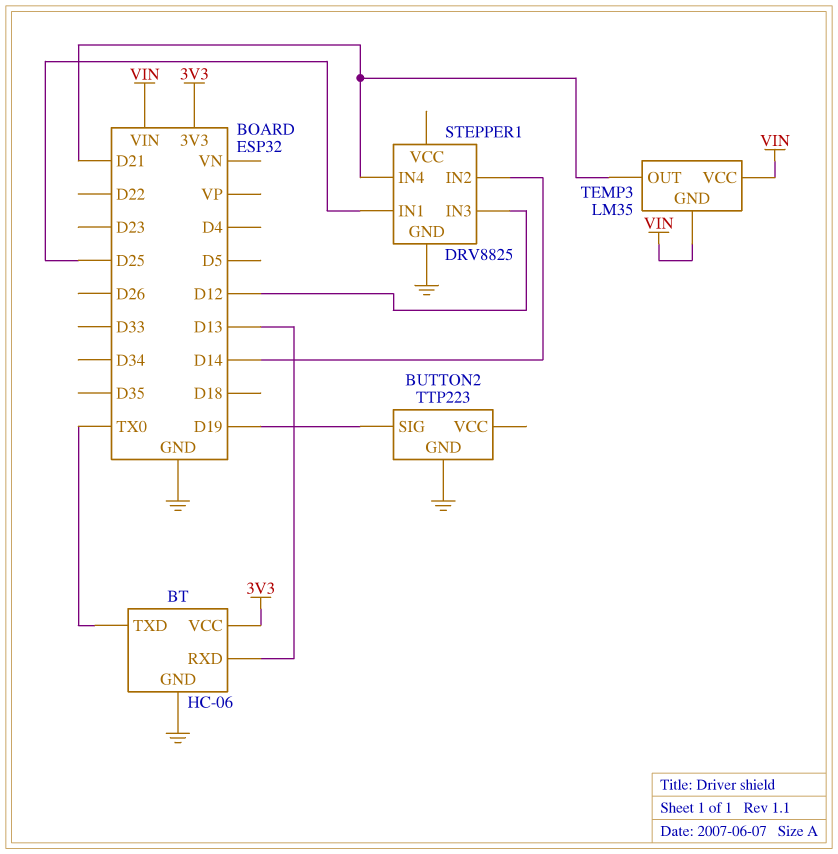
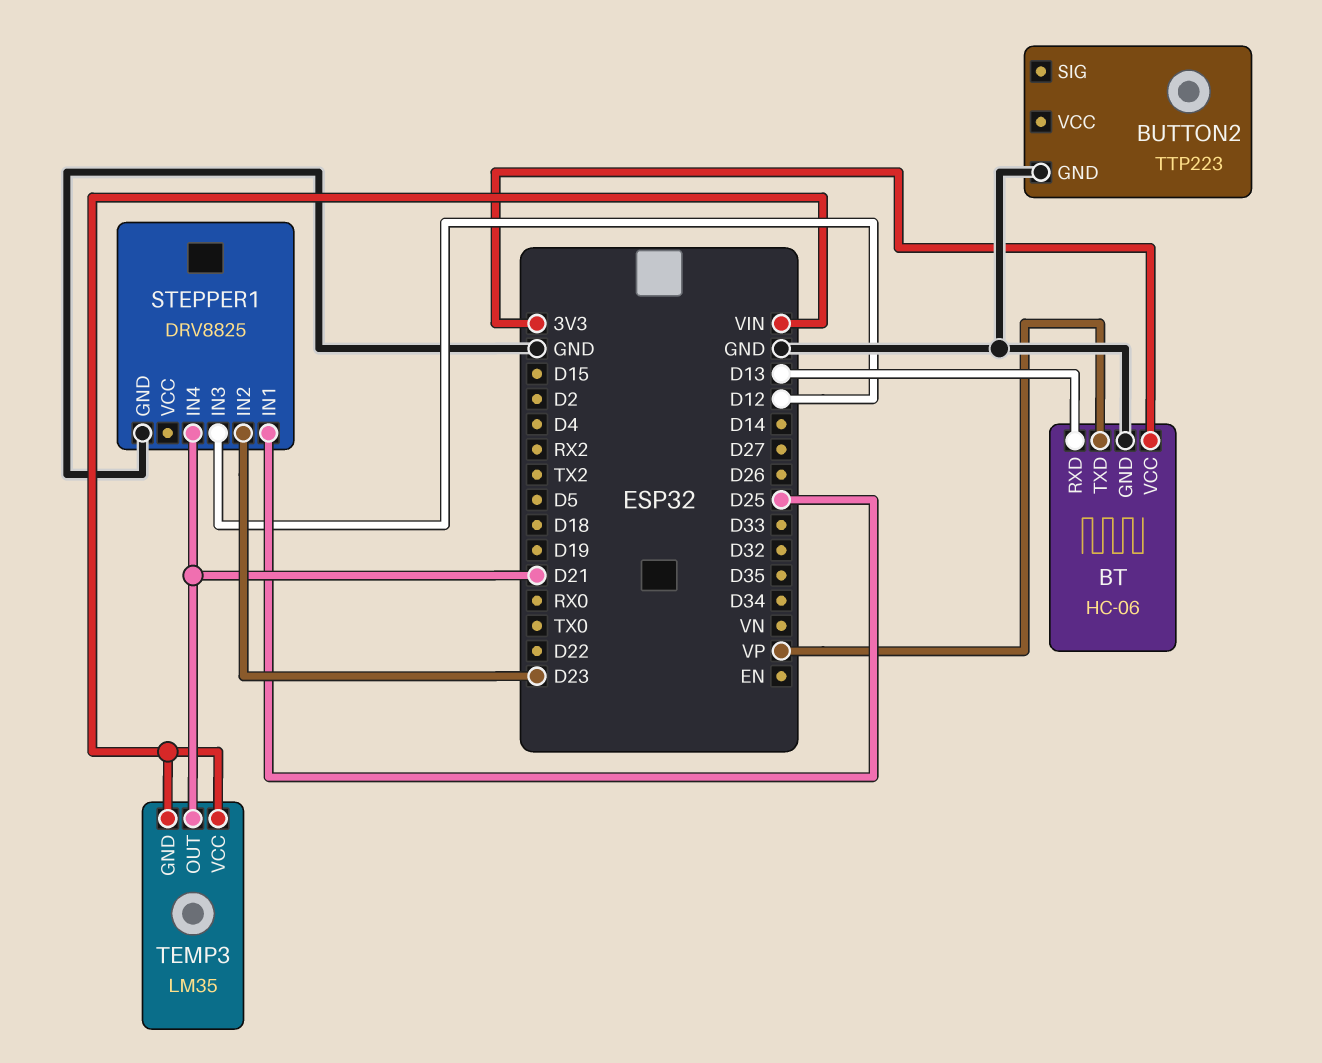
BT pin TXD: TX0 -> VP
BUTTON2 pin SIG: D19 -> none
STEPPER1 pin IN2: D14 -> D23

